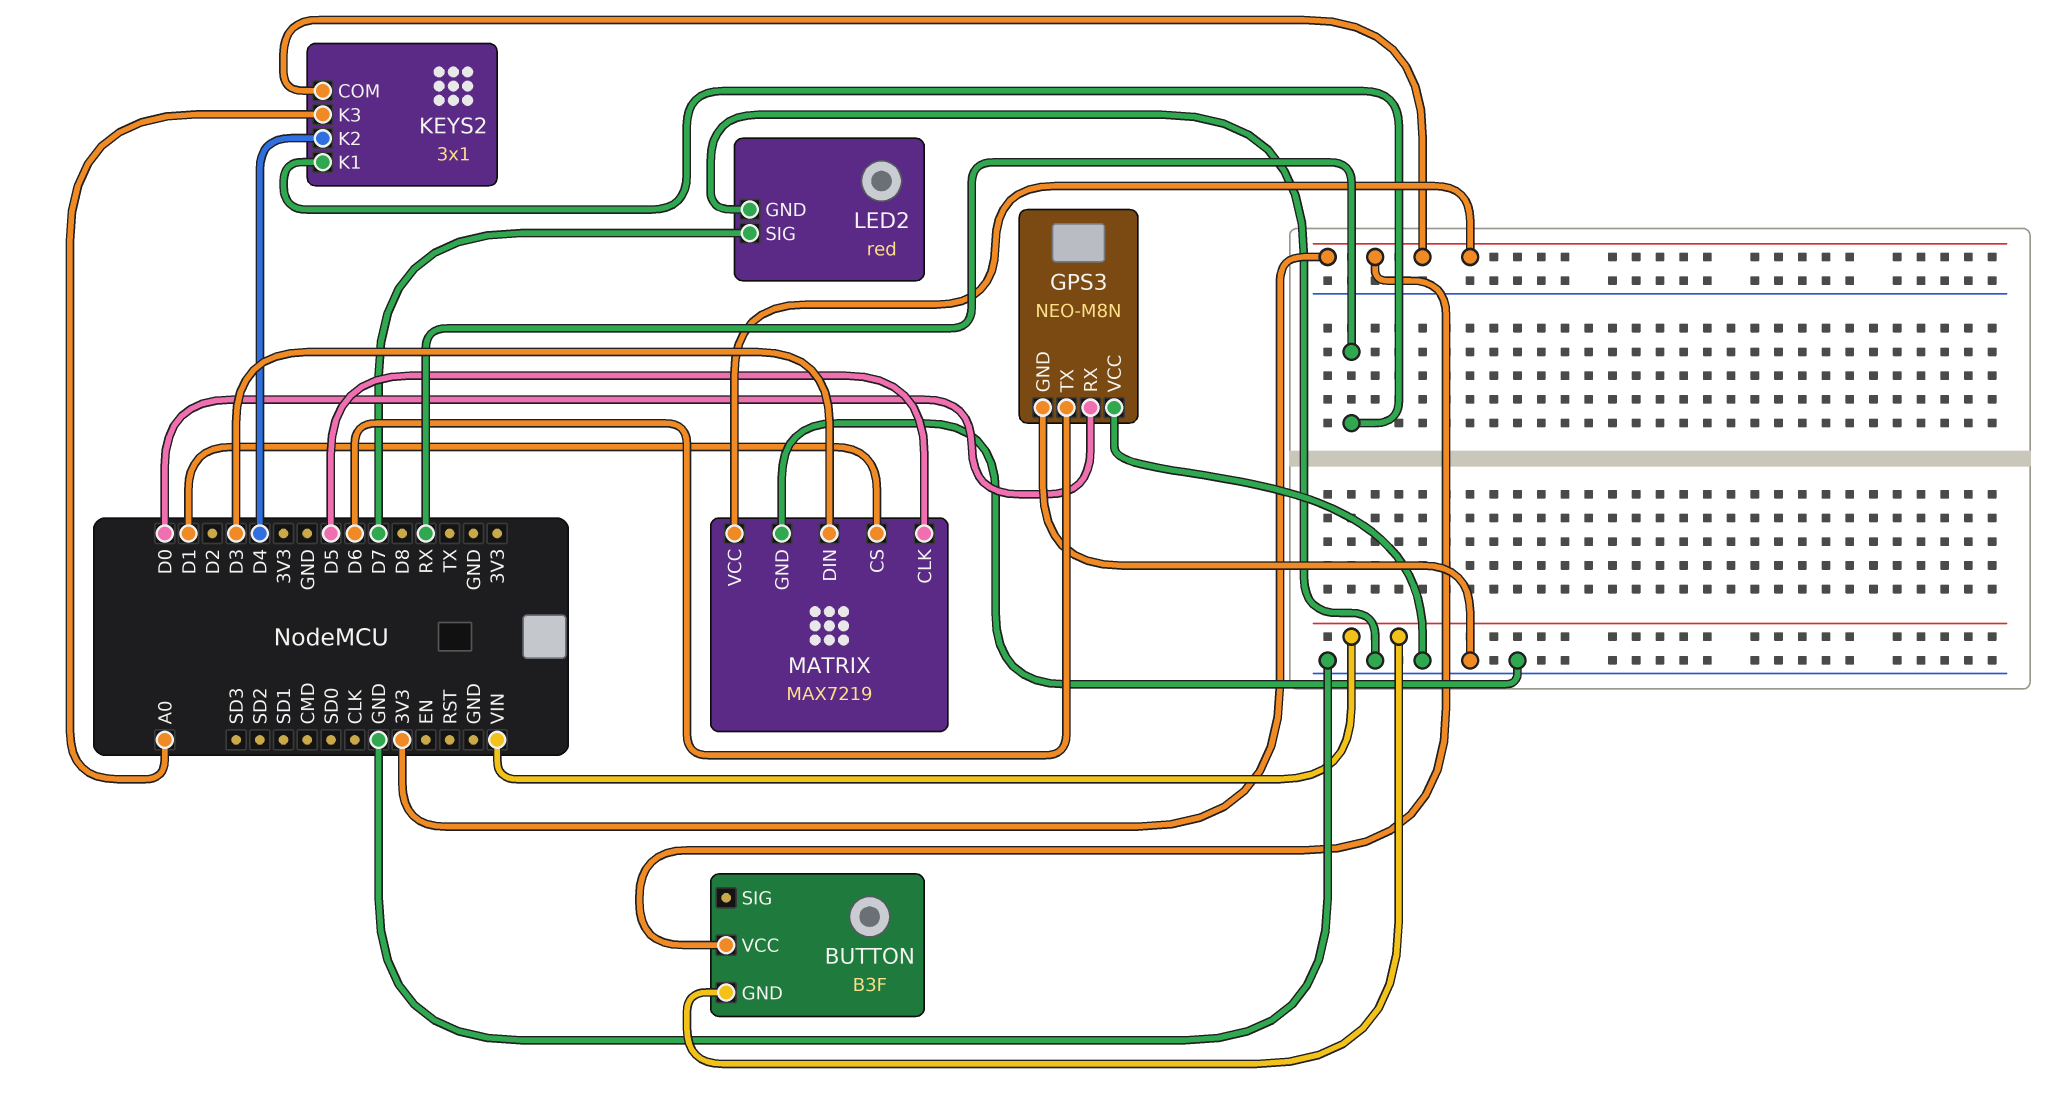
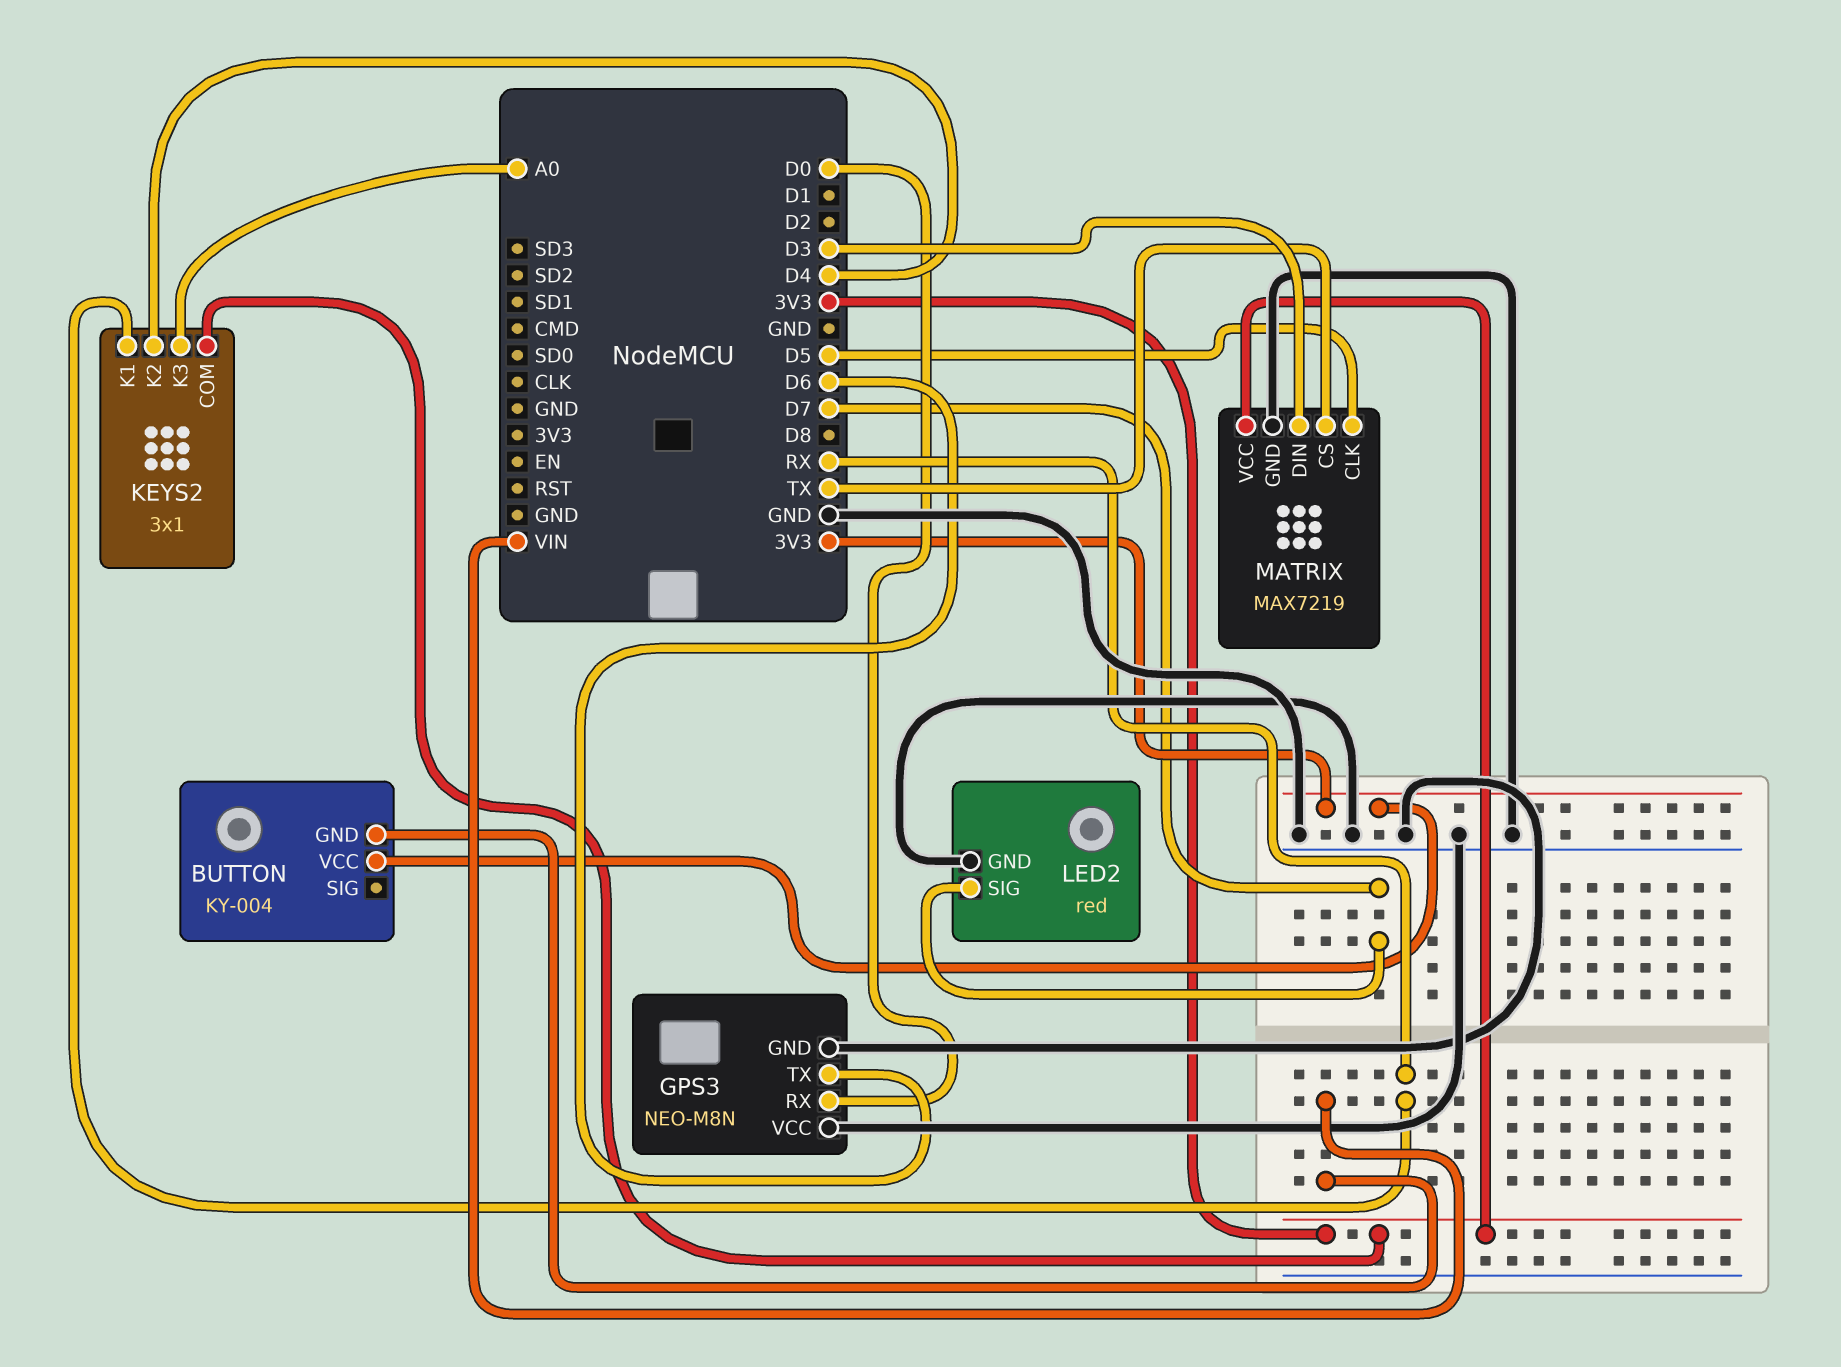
BUTTON: B3F -> KY-004
MATRIX pin CS: D1 -> TX

